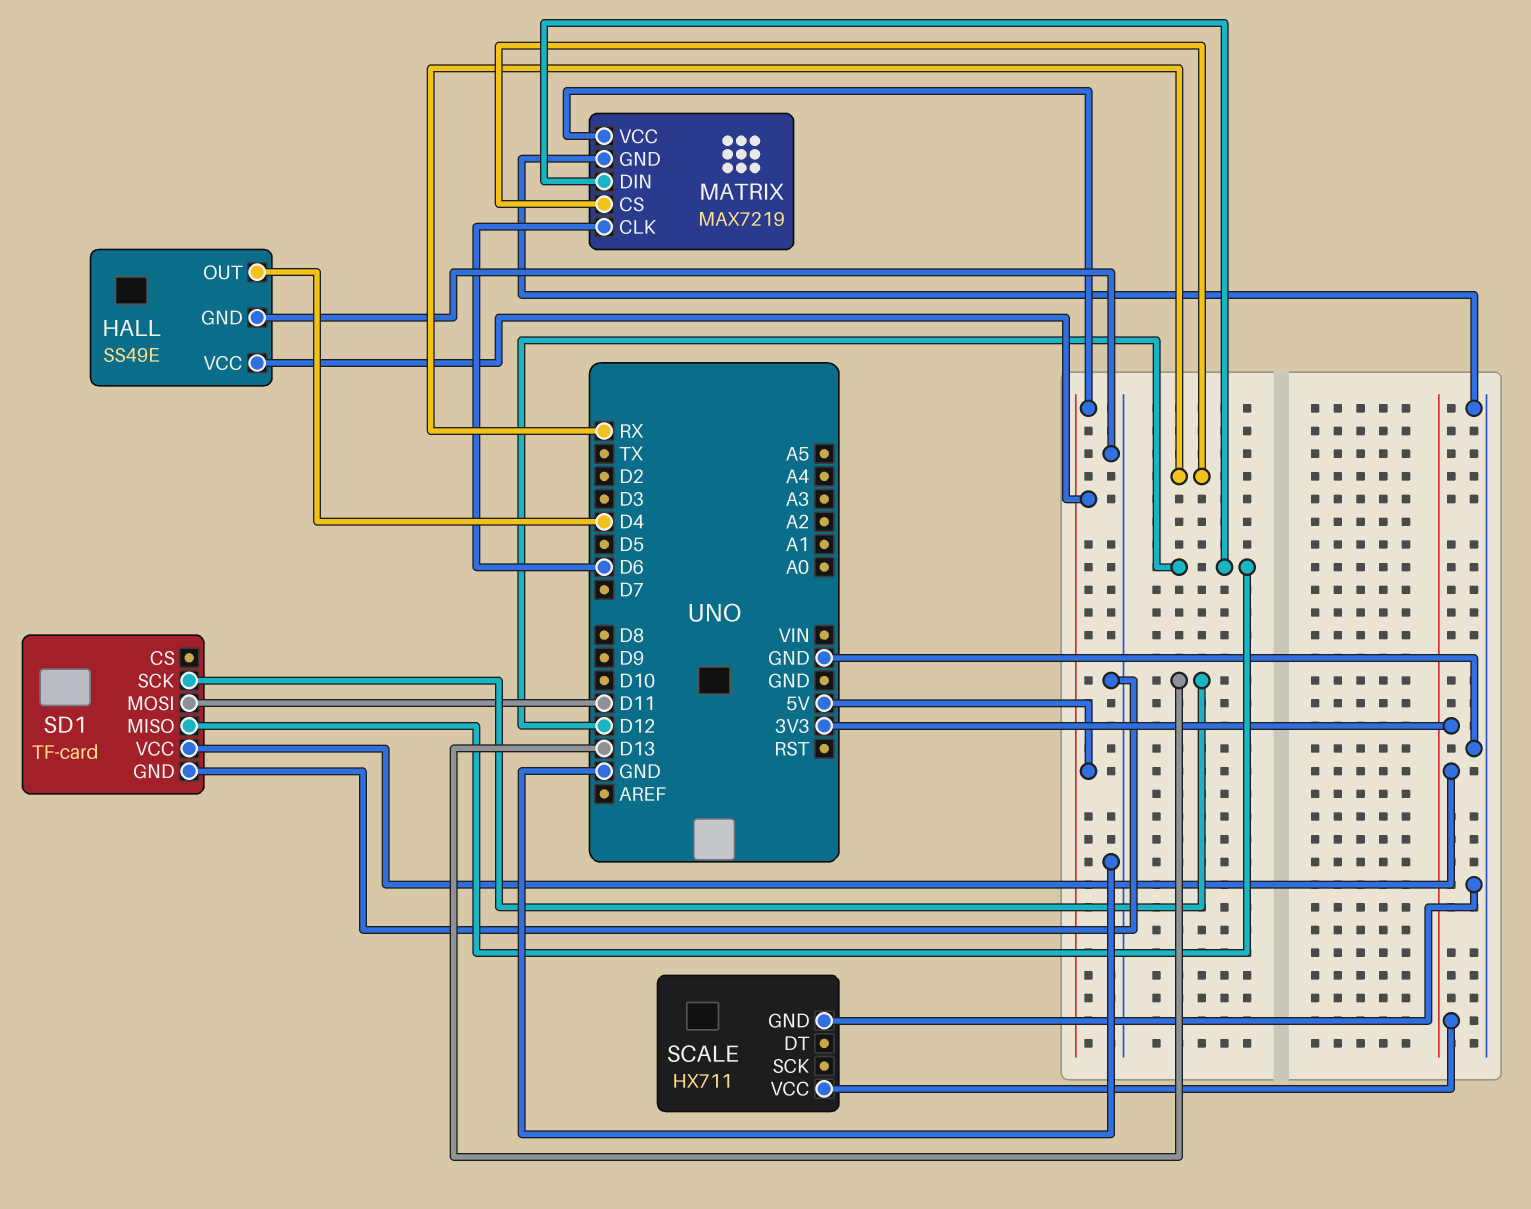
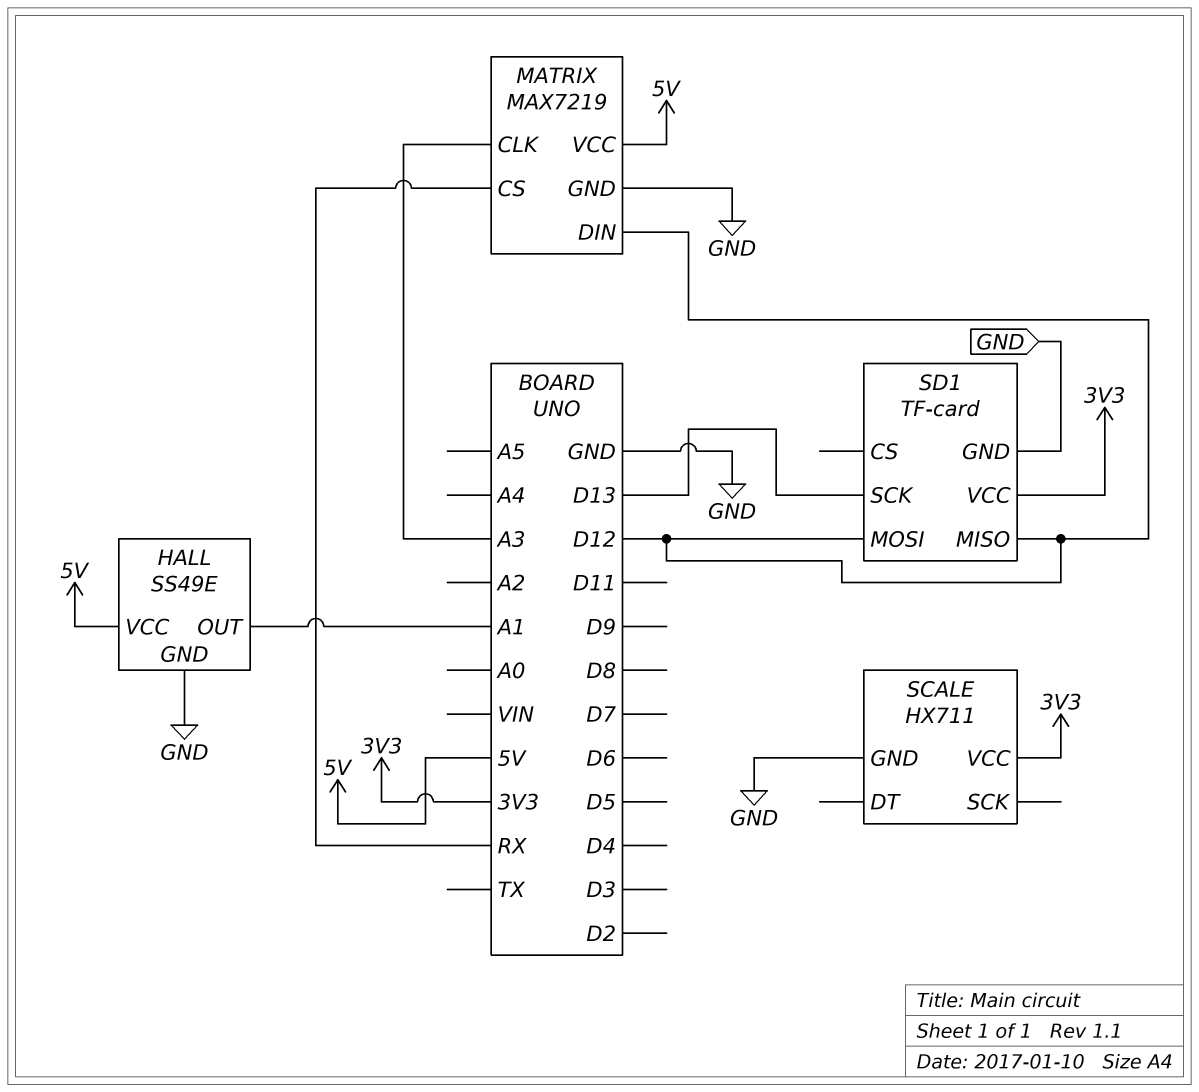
HALL pin OUT: D4 -> A1
MATRIX pin CLK: D6 -> A3
SD1 pin MOSI: D11 -> D12

